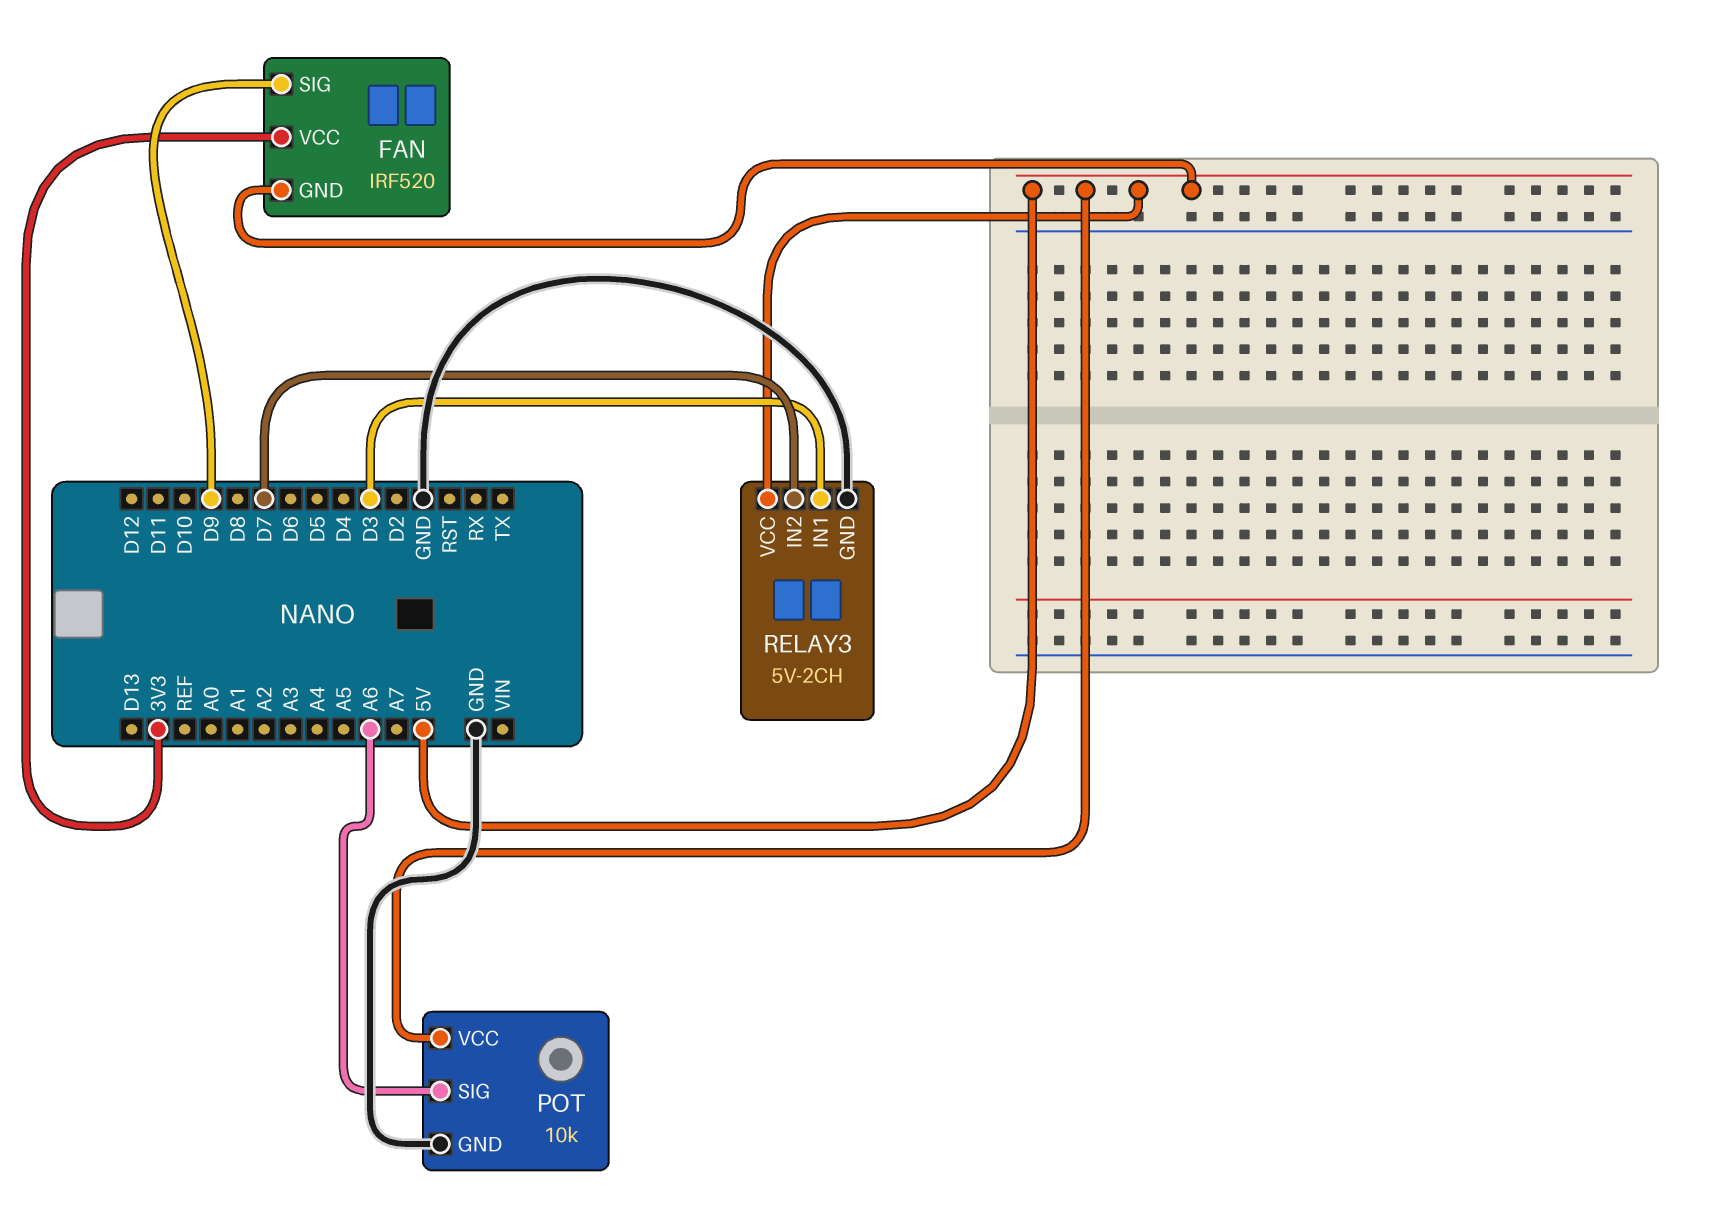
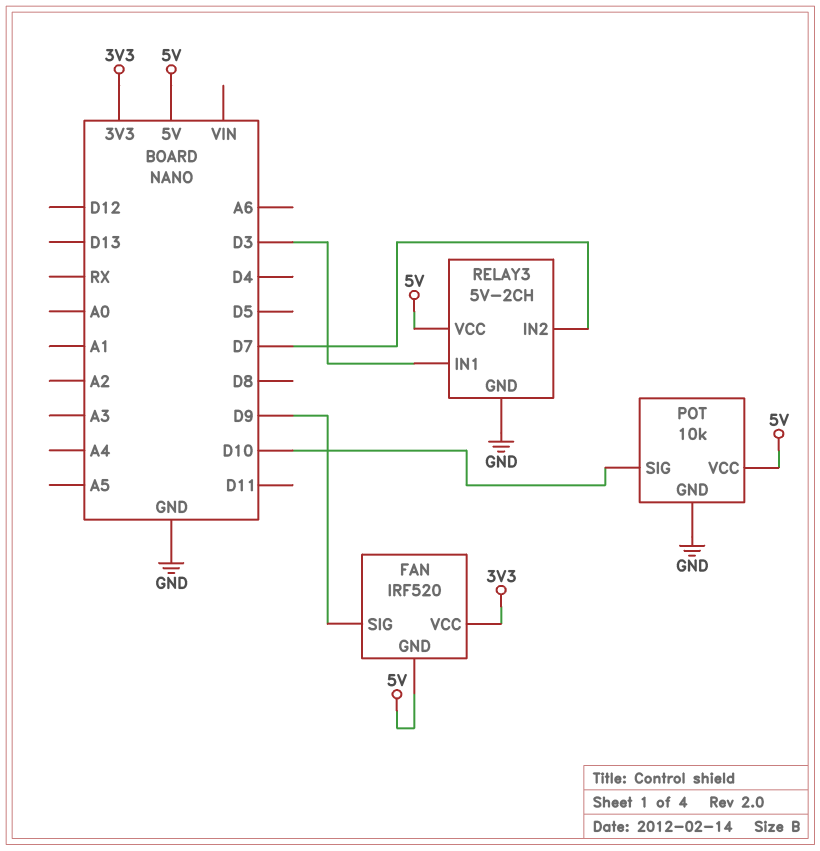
POT pin SIG: A6 -> D10

